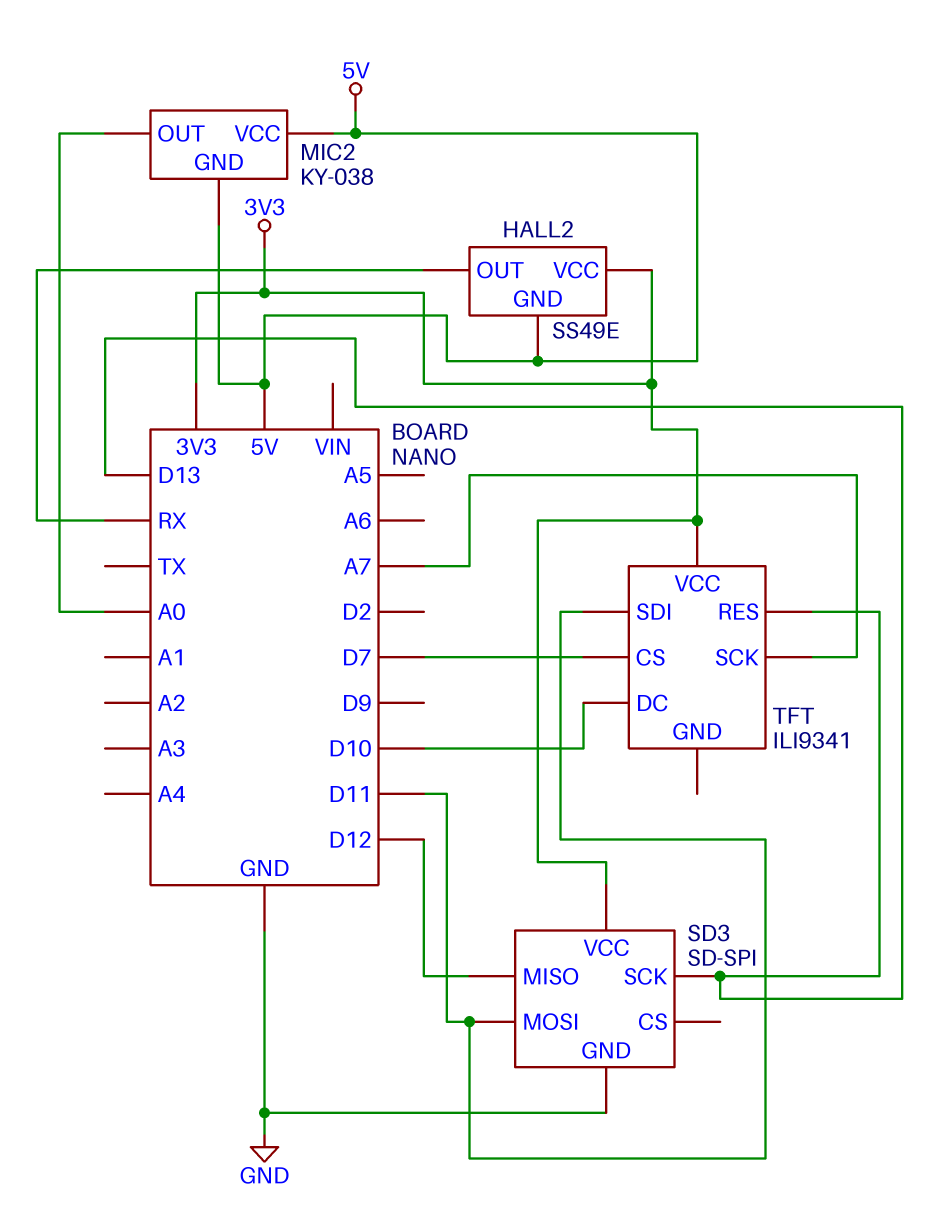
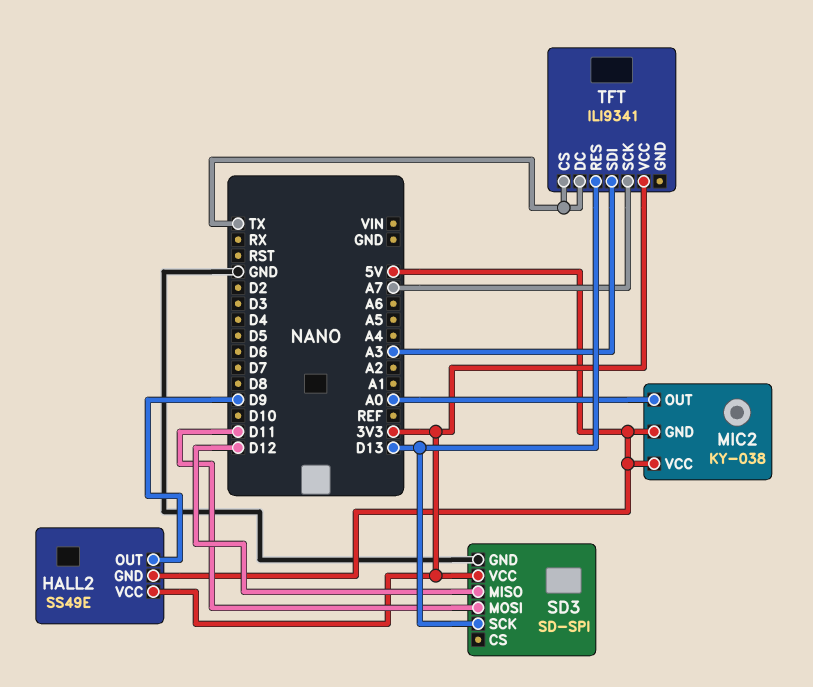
HALL2 pin OUT: RX -> D9
TFT pin CS: D7 -> TX
TFT pin DC: D10 -> TX
TFT pin SDI: D11 -> A3

